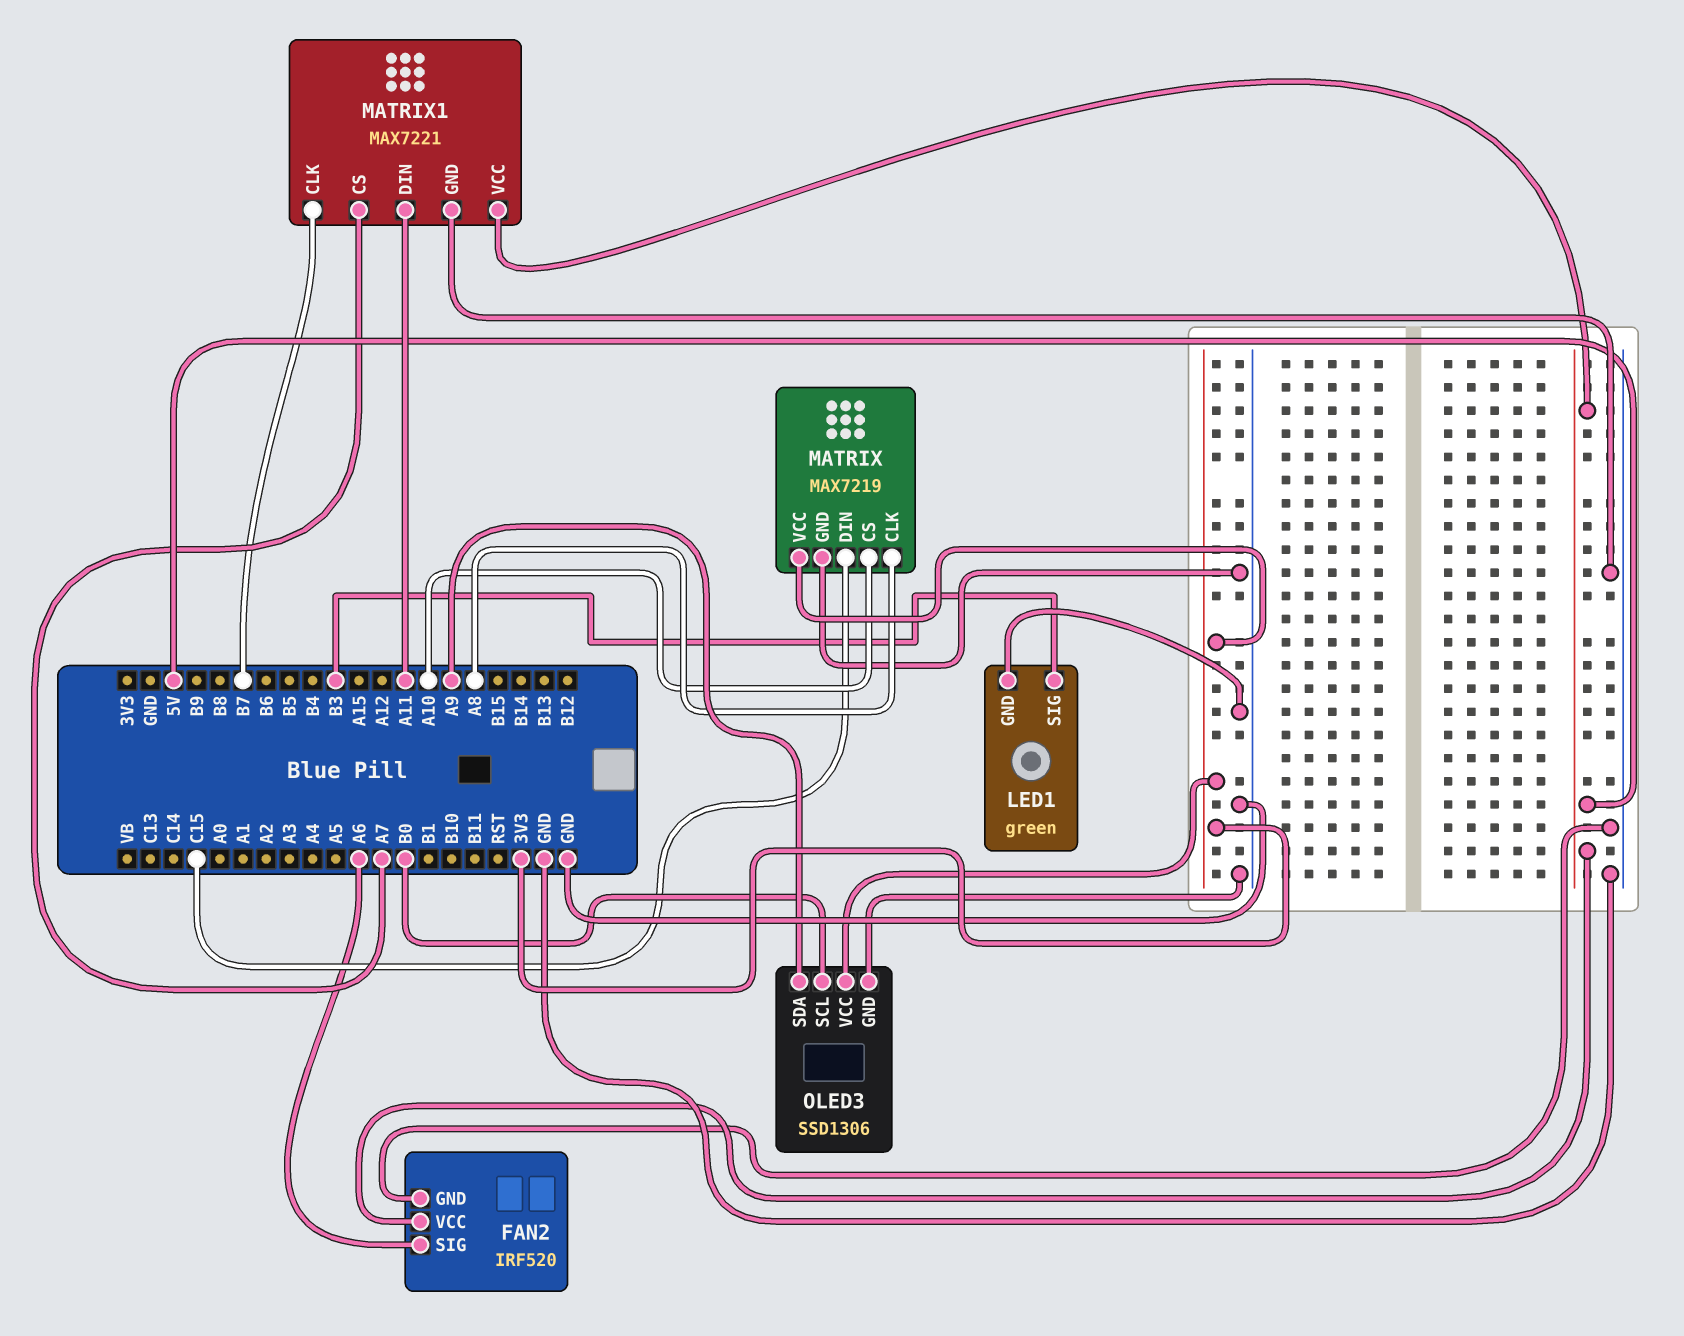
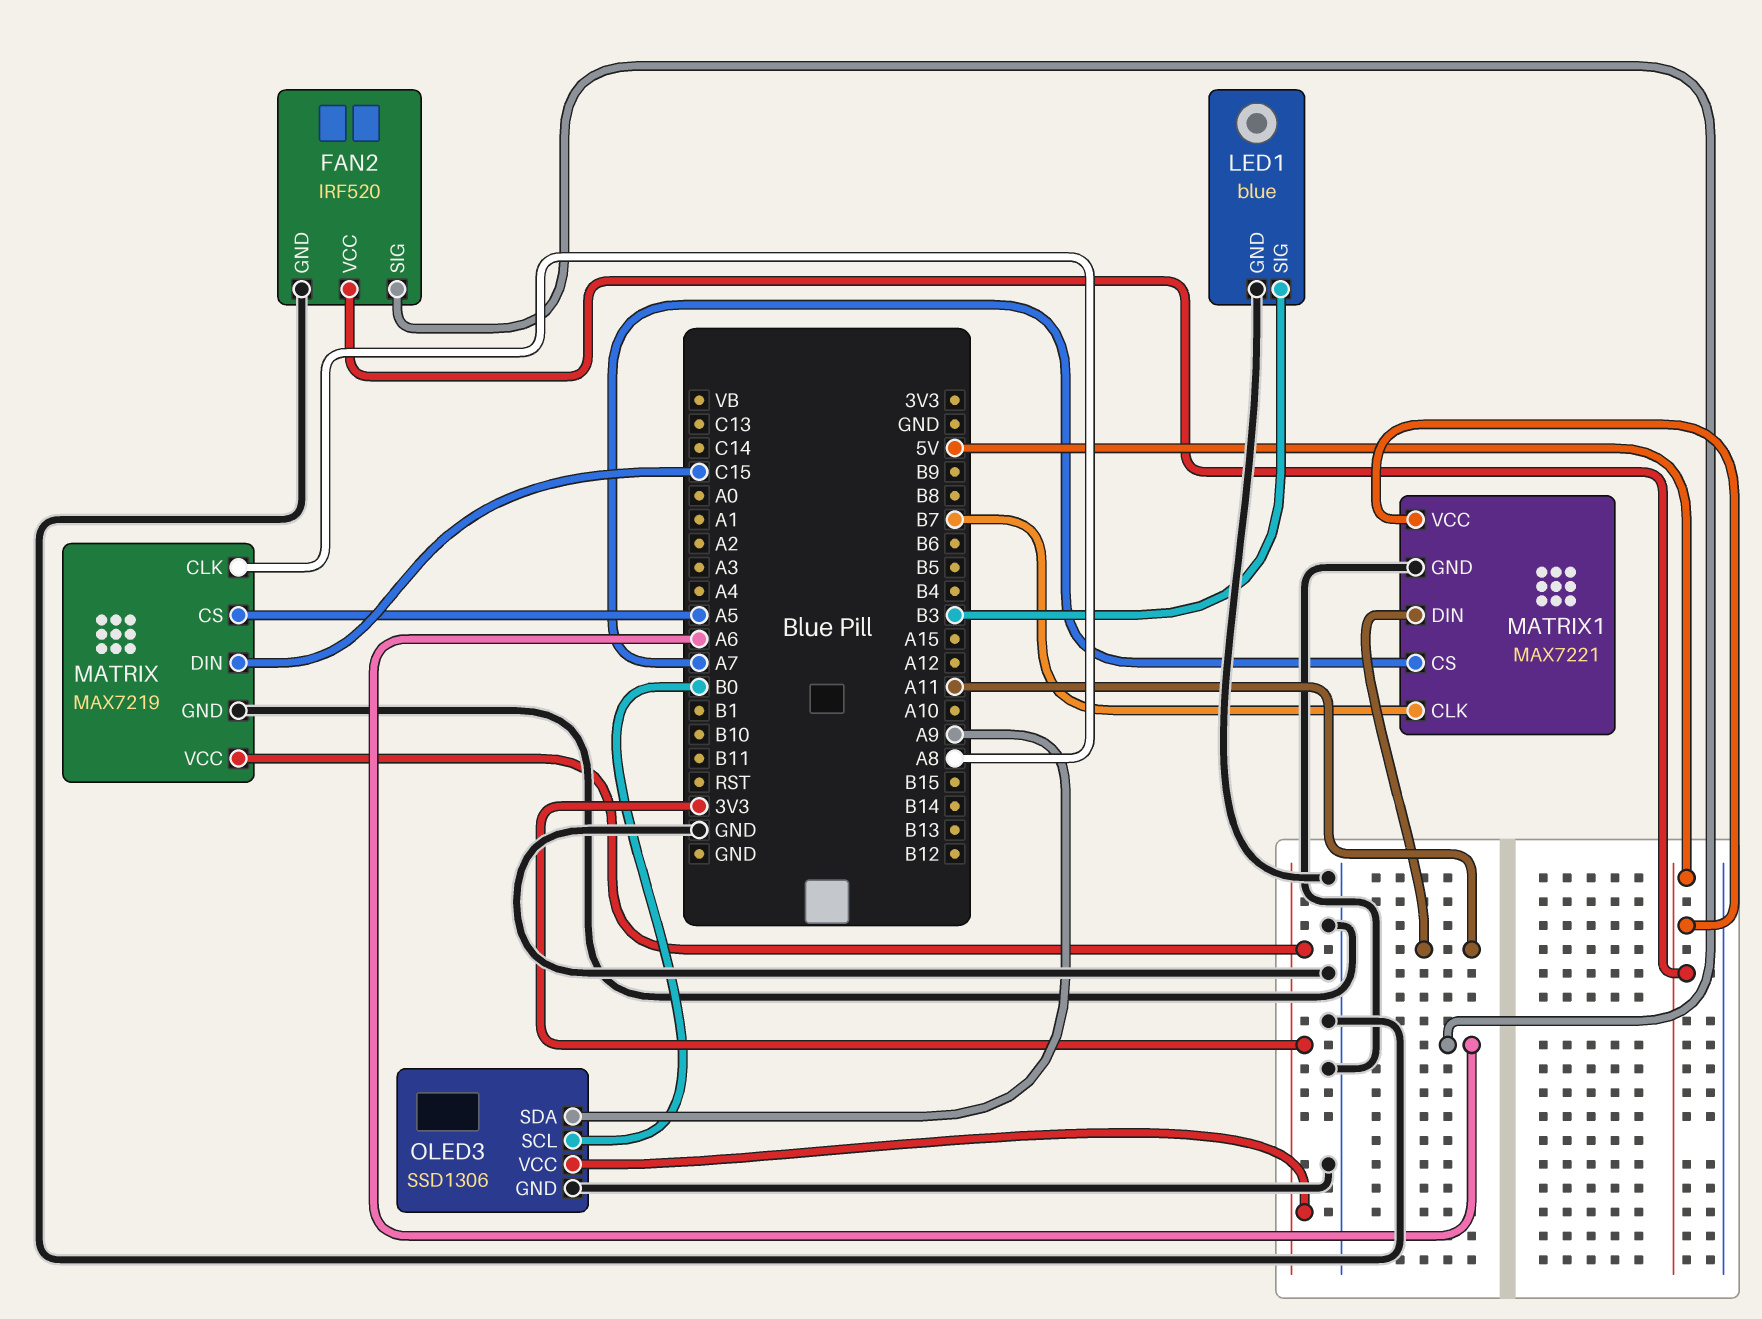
LED1: green -> blue
MATRIX pin CS: A10 -> A5

